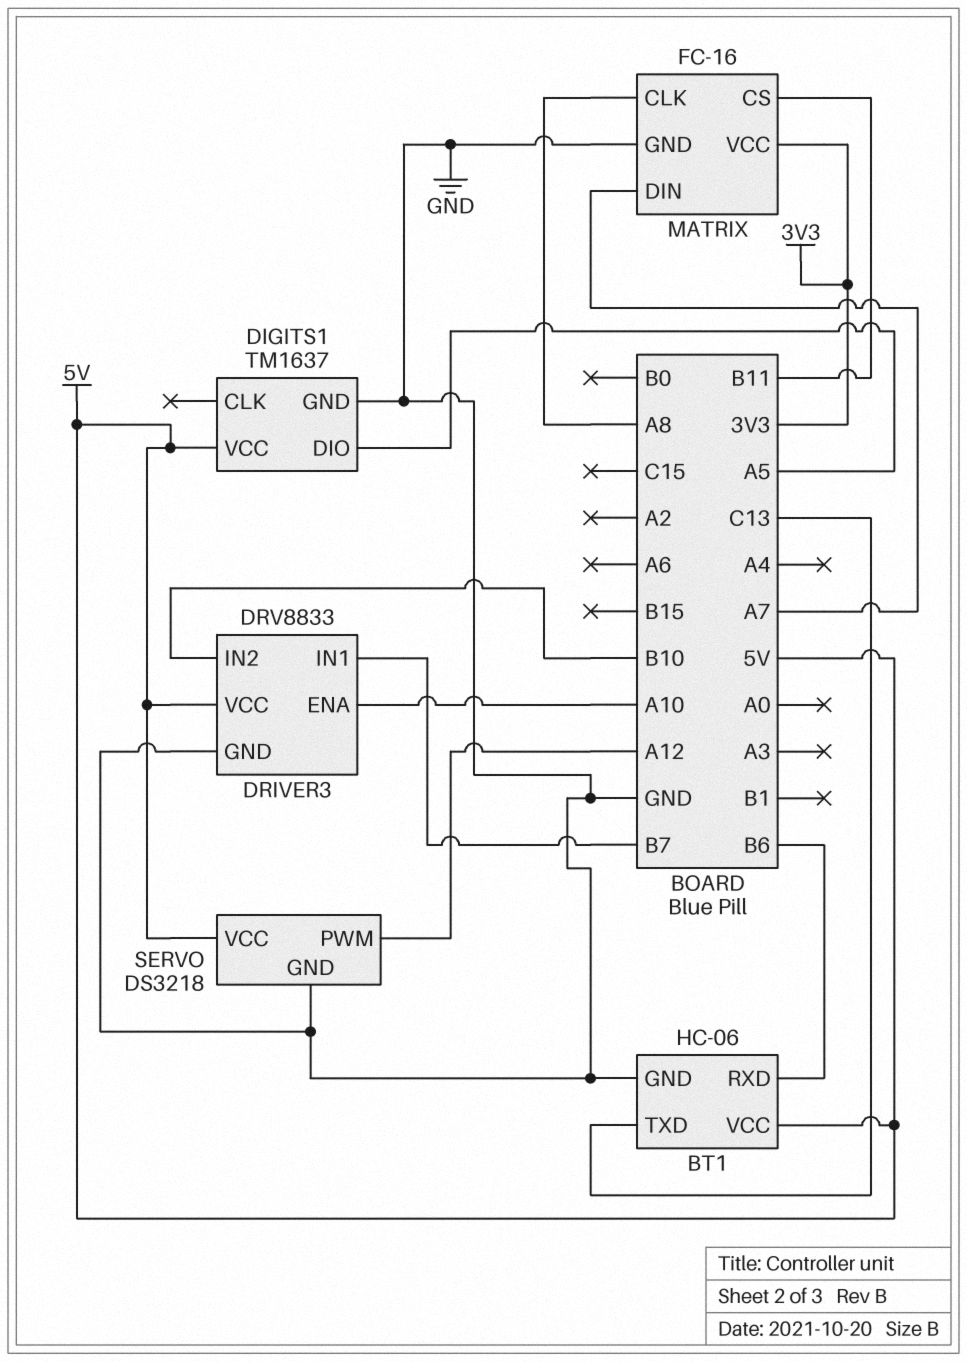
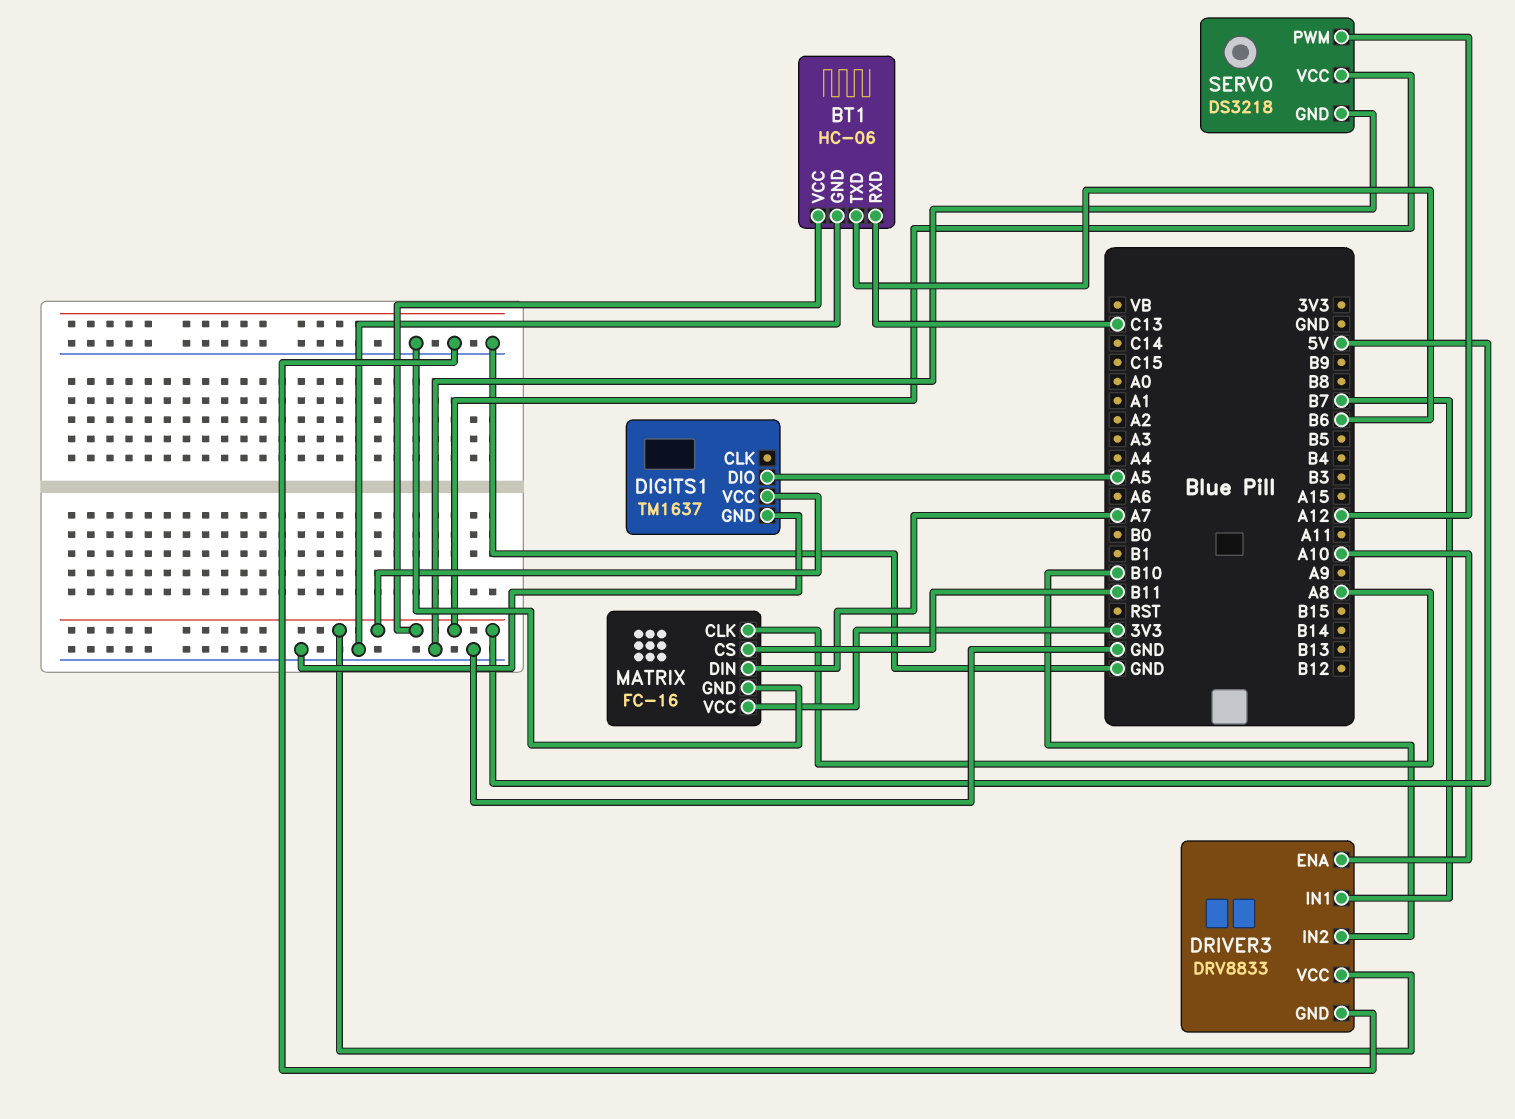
BT1 pin RXD: B6 -> C13
BT1 pin TXD: C13 -> B6

